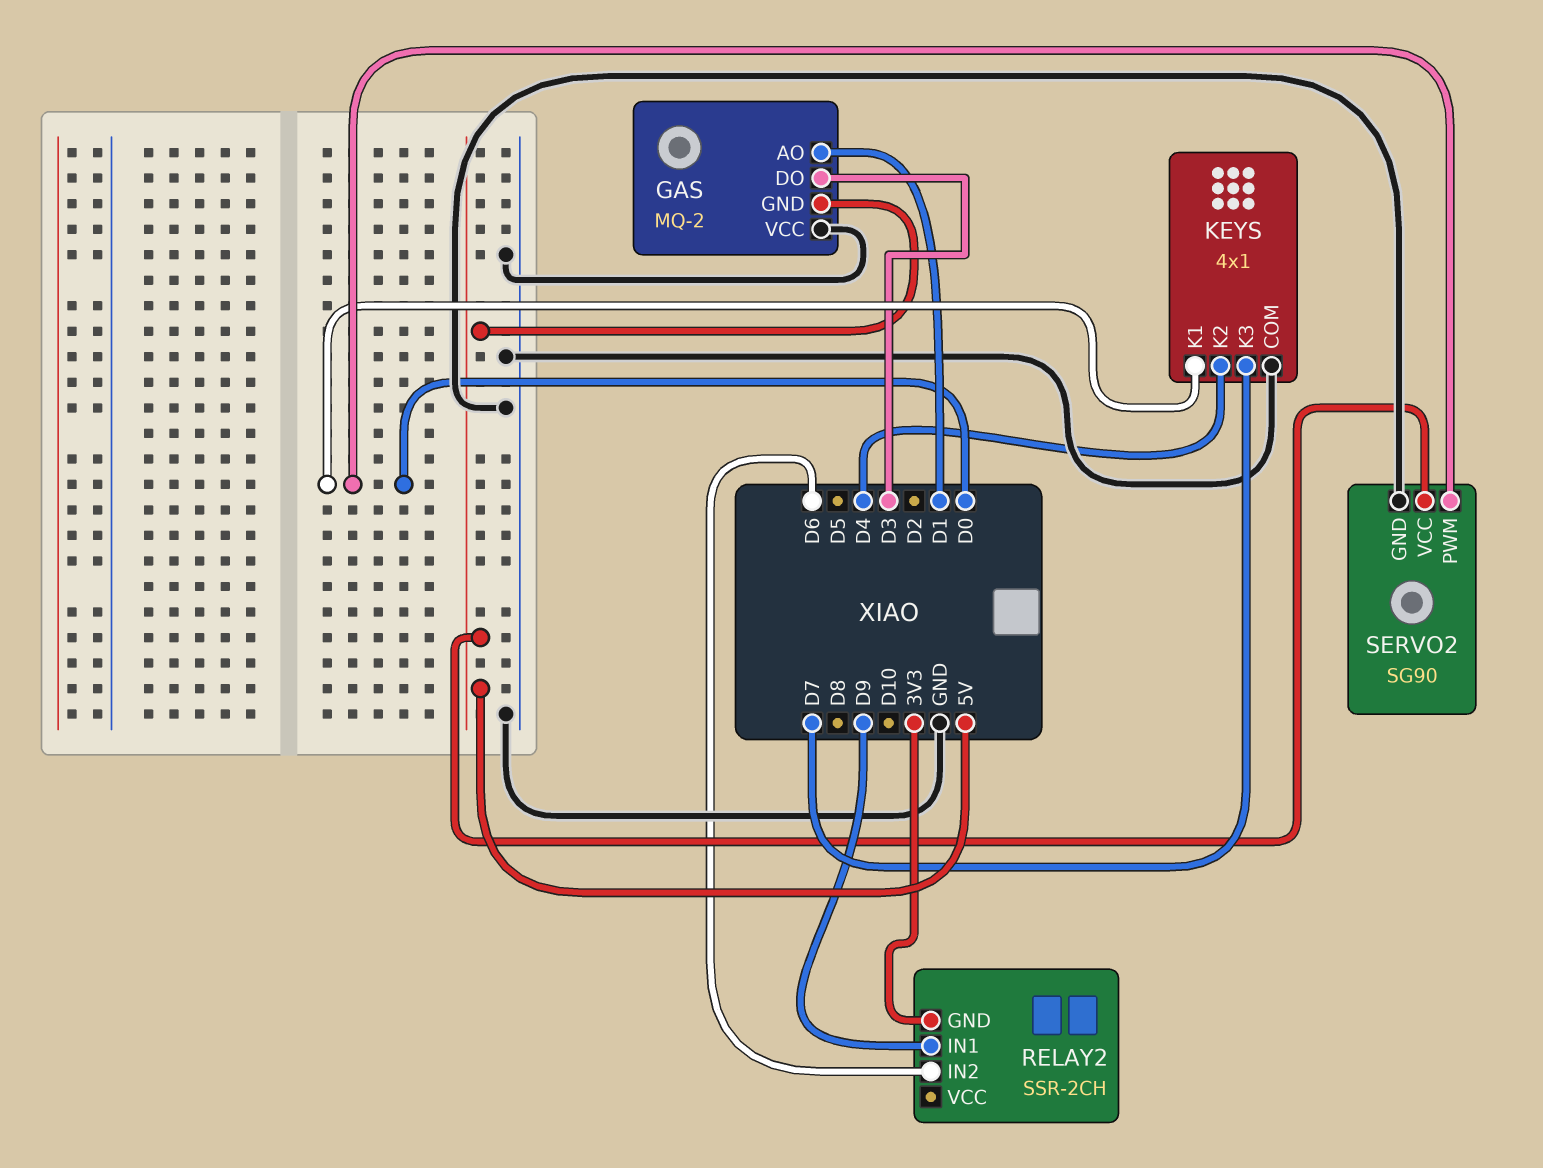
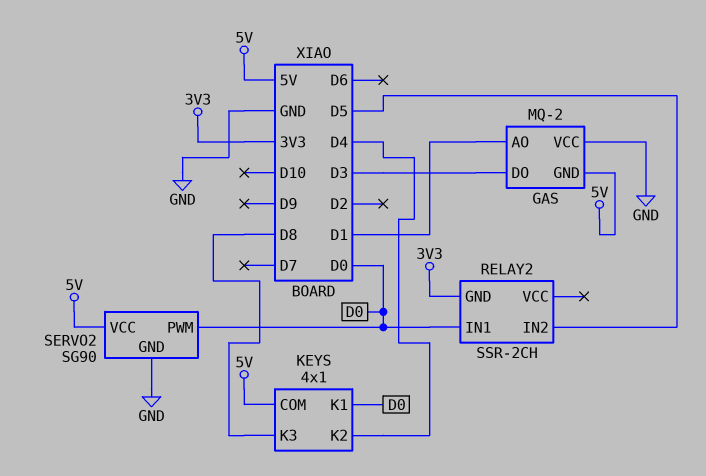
KEYS pin COM: GND -> 5V
KEYS pin K3: D7 -> D8
RELAY2 pin IN1: D9 -> D0
RELAY2 pin IN2: D6 -> D5

